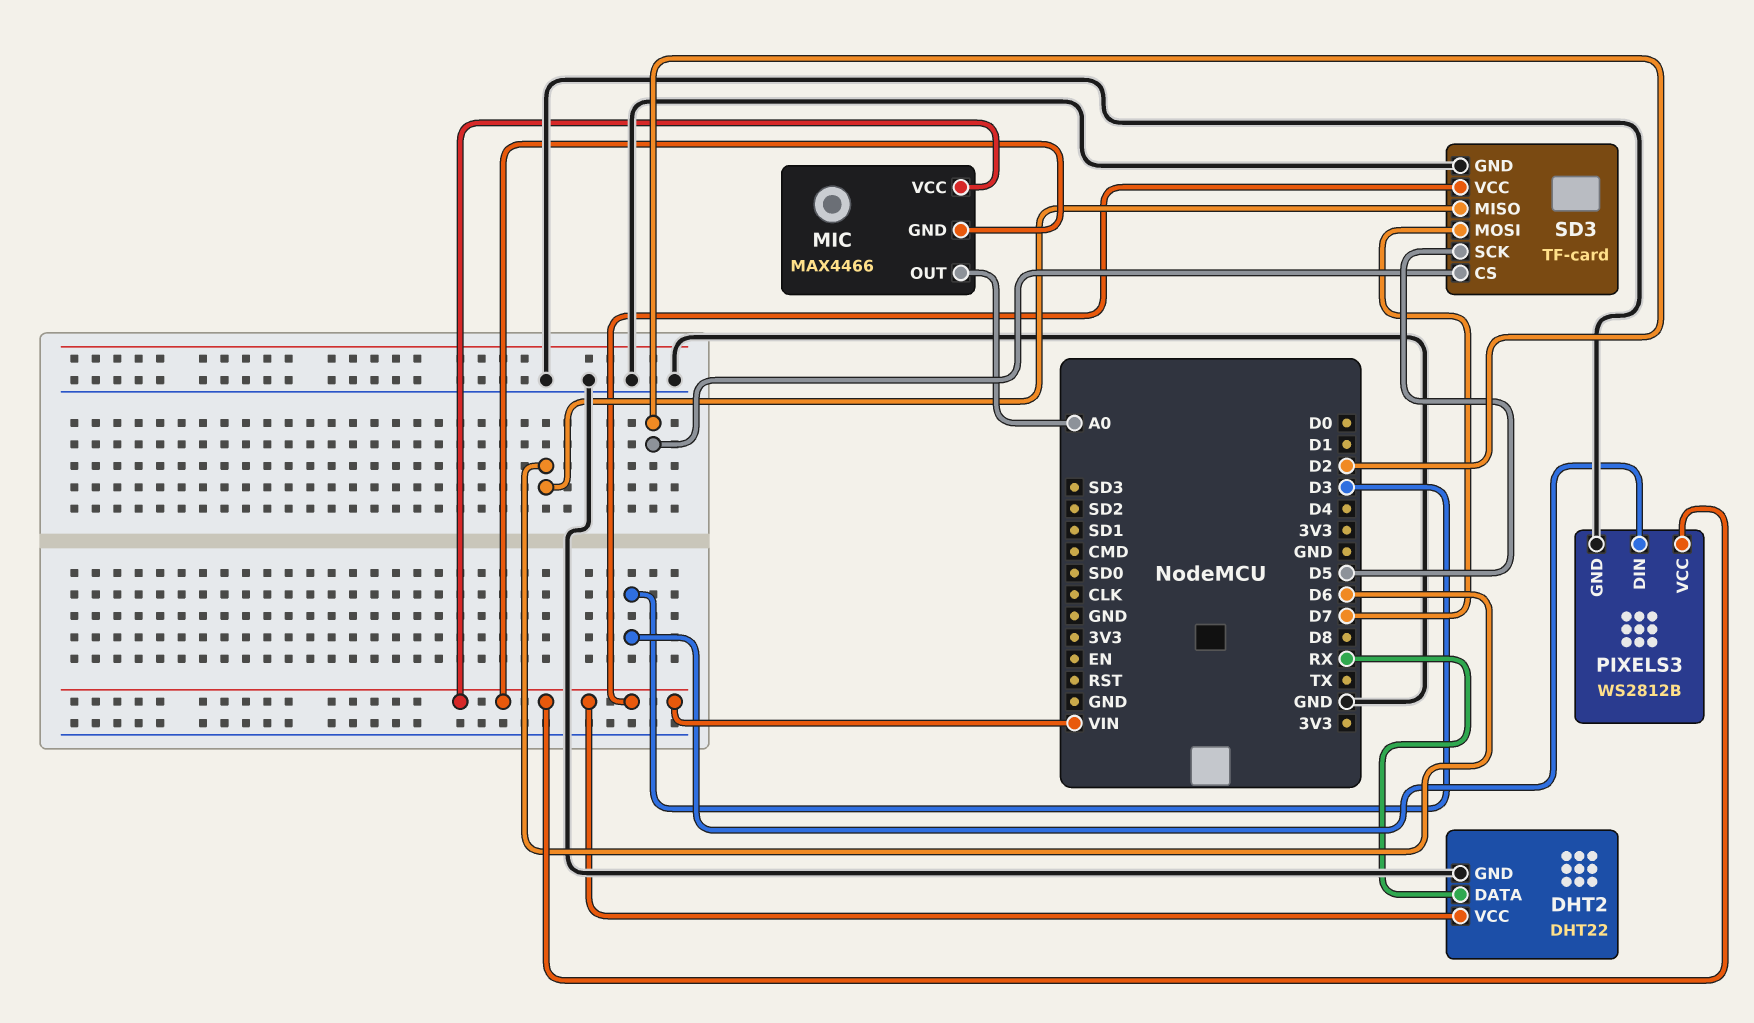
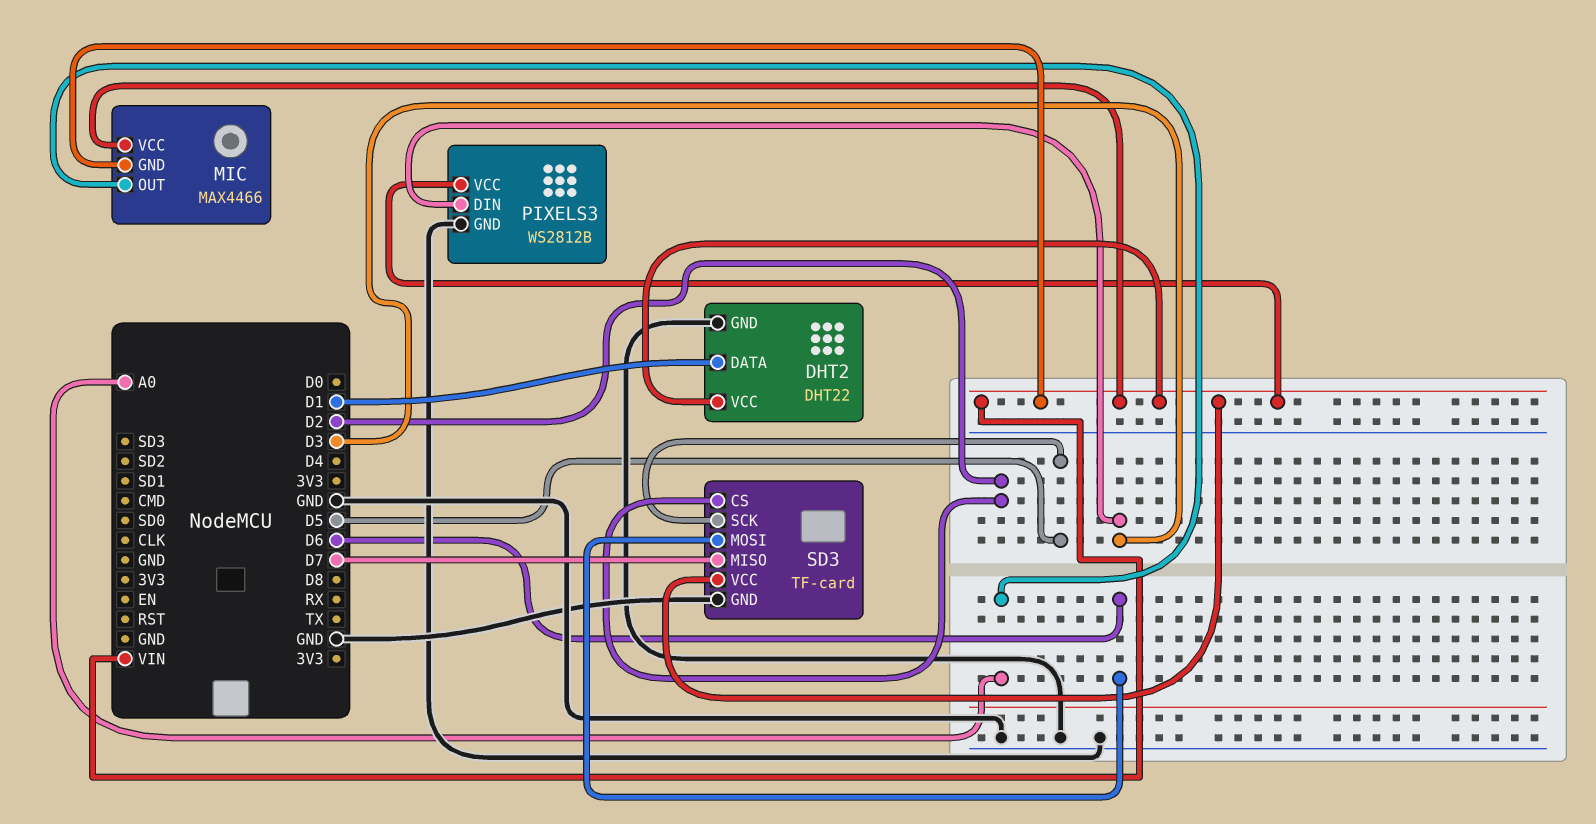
DHT2 pin DATA: RX -> D1
SD3 pin MISO: D6 -> D7
SD3 pin MOSI: D7 -> D6

